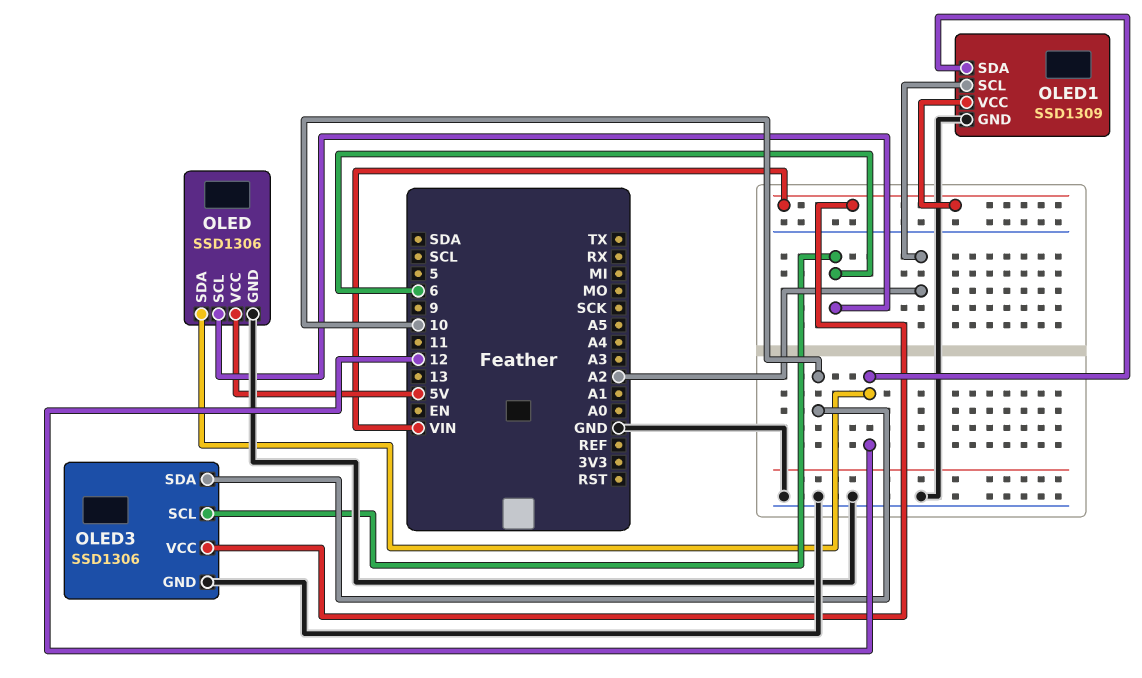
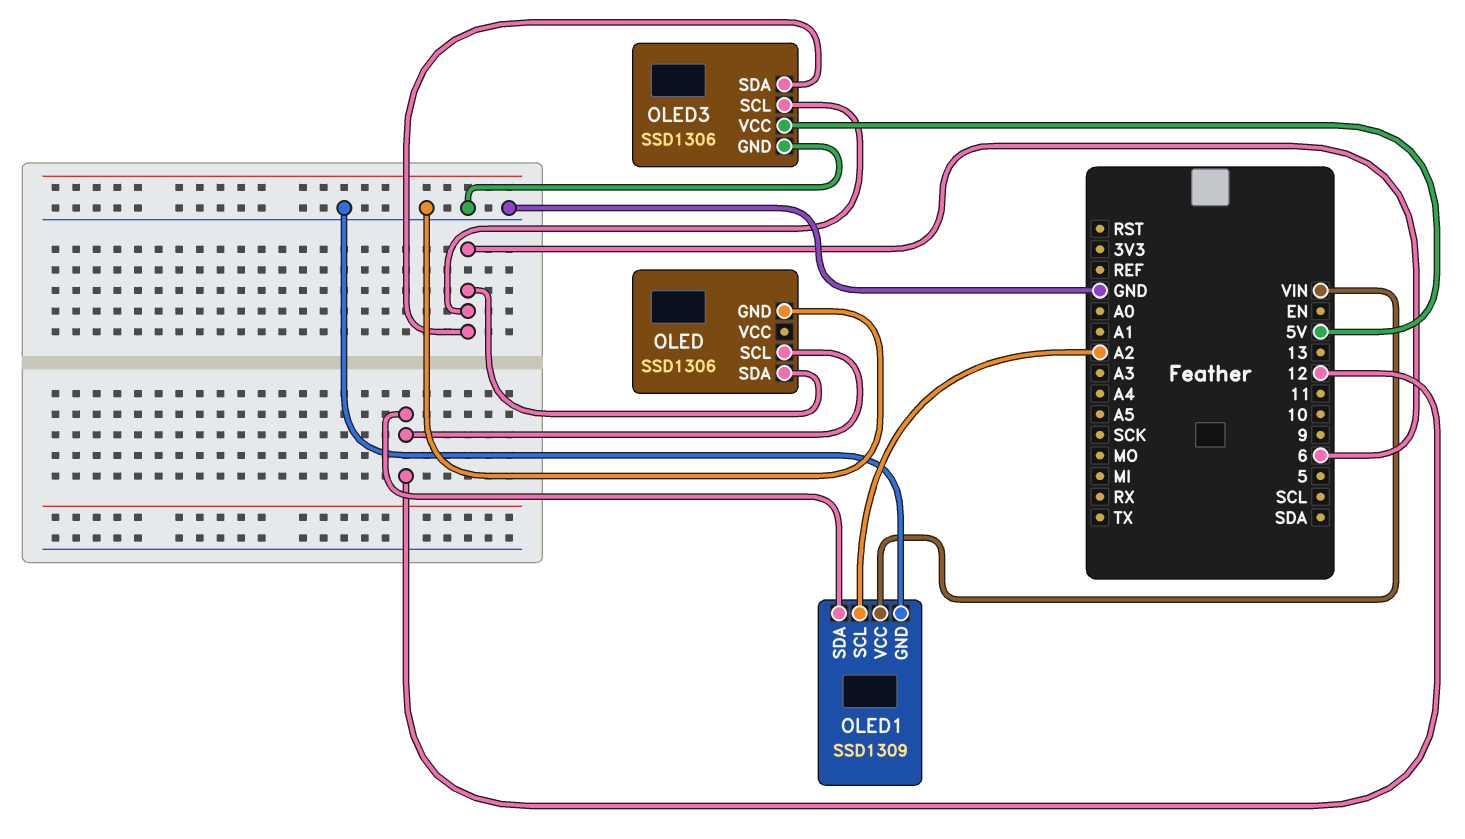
OLED pin SCL: 6 -> 12
OLED pin SDA: 12 -> 6
OLED pin VCC: 5V -> none
OLED3 pin SDA: 10 -> 6
OLED3 pin VCC: VIN -> 5V

